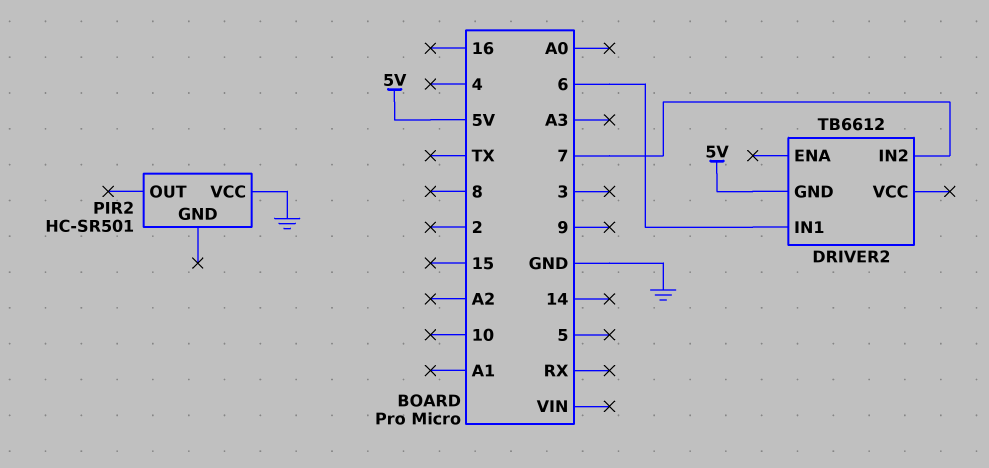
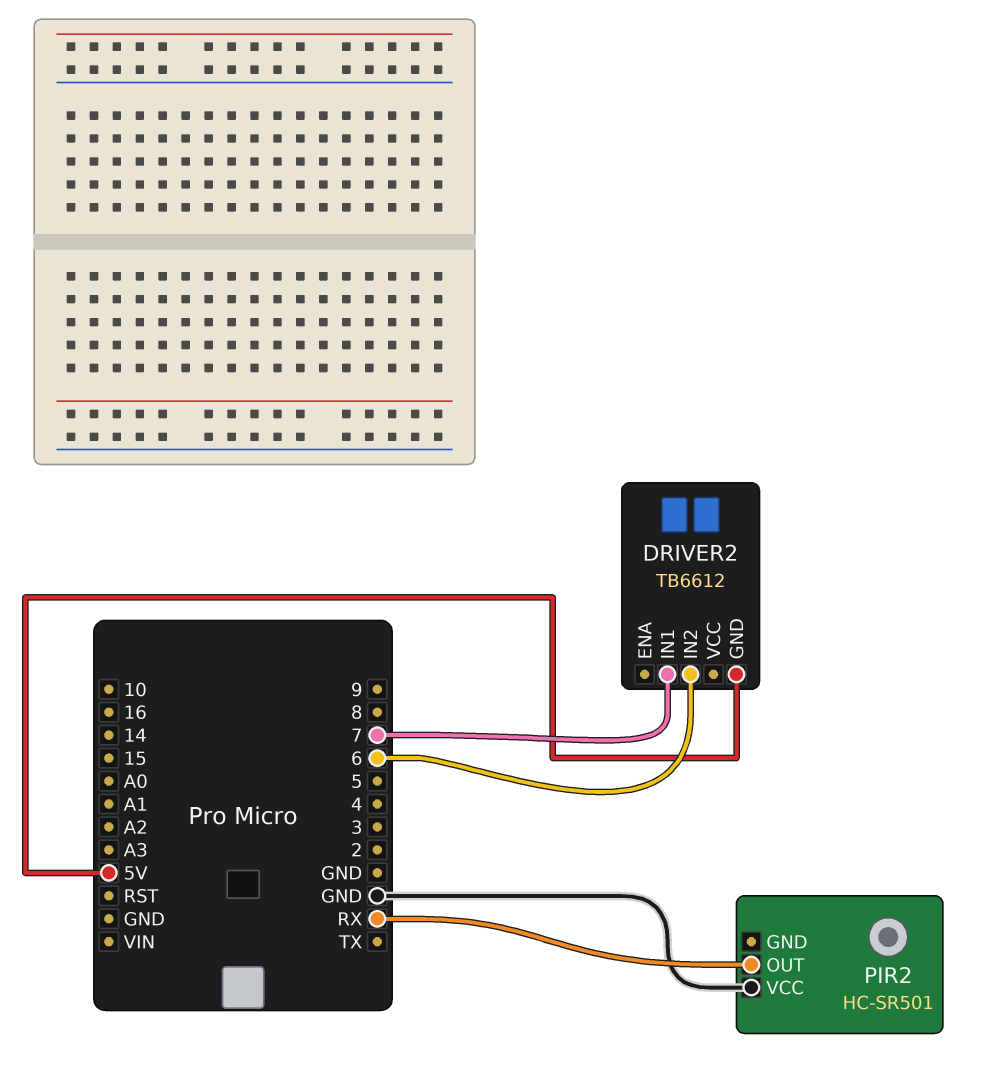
DRIVER2 pin IN1: 6 -> 7
DRIVER2 pin IN2: 7 -> 6
PIR2 pin OUT: none -> RX

